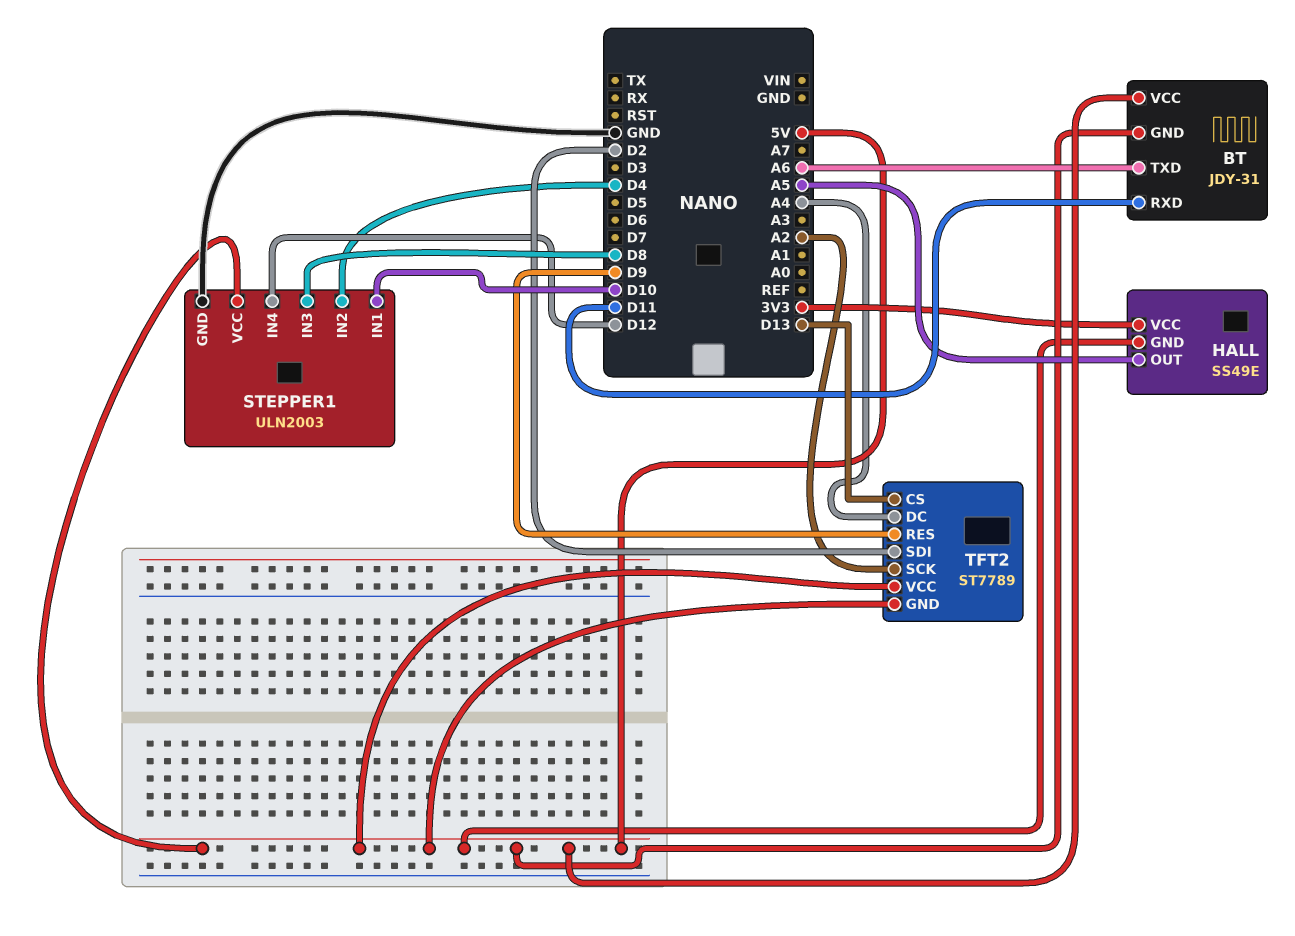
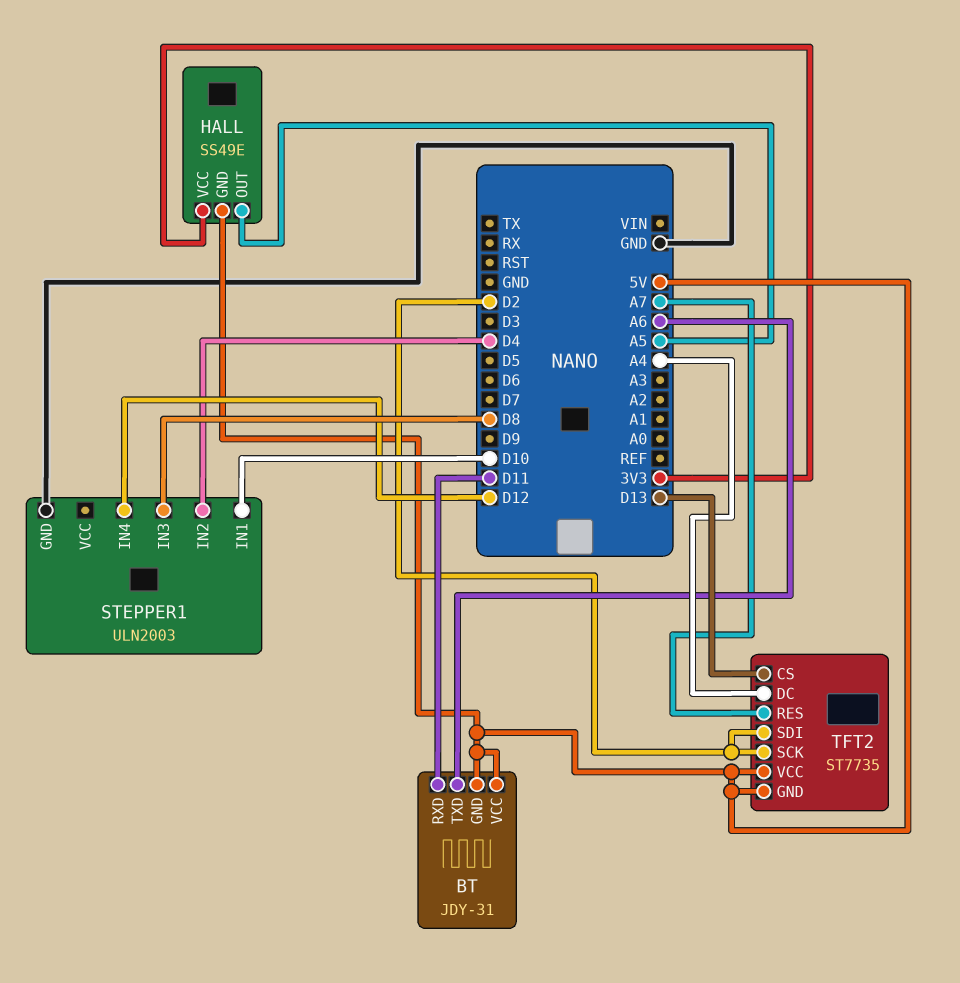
STEPPER1 pin VCC: 5V -> none
TFT2: ST7789 -> ST7735
TFT2 pin RES: D9 -> A7
TFT2 pin SCK: A2 -> D2

